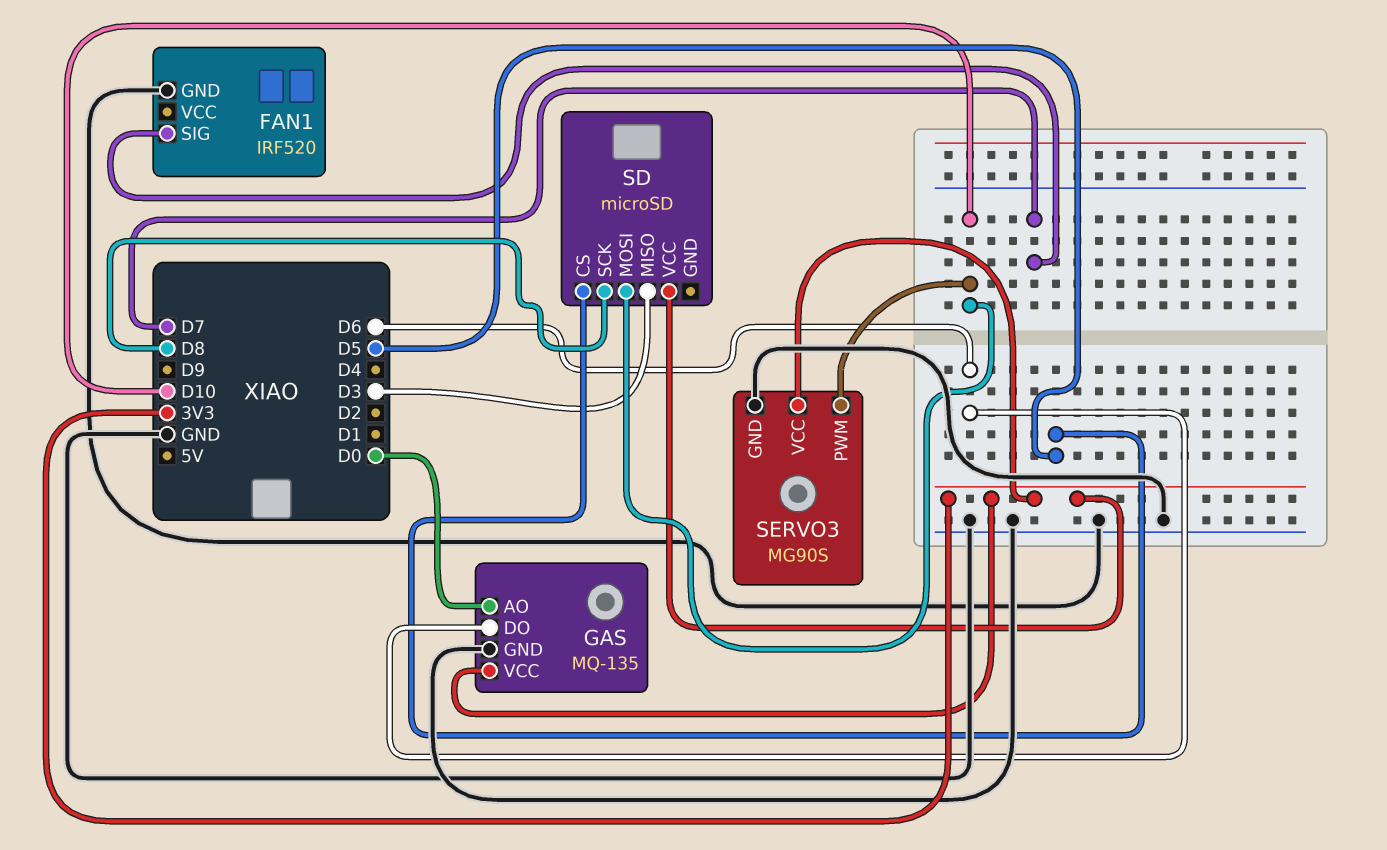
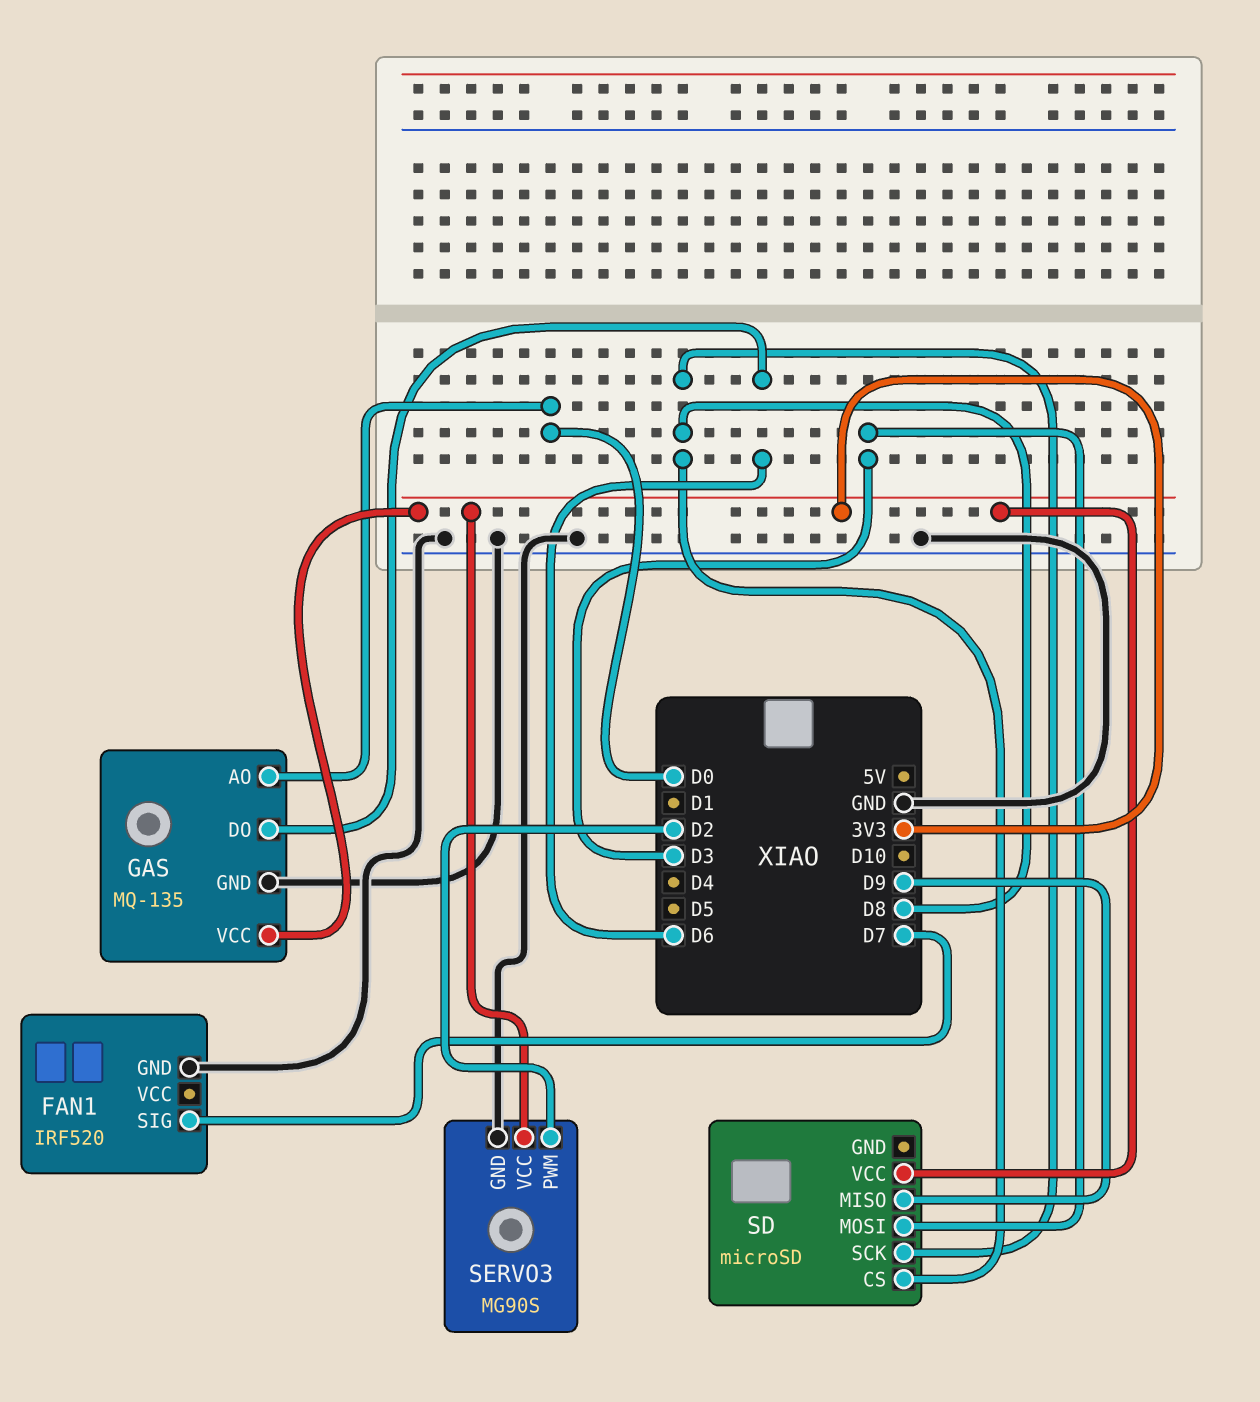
SD pin CS: D5 -> D8
SD pin MISO: D3 -> D9
SD pin MOSI: D10 -> D3
SERVO3 pin PWM: D10 -> D2

